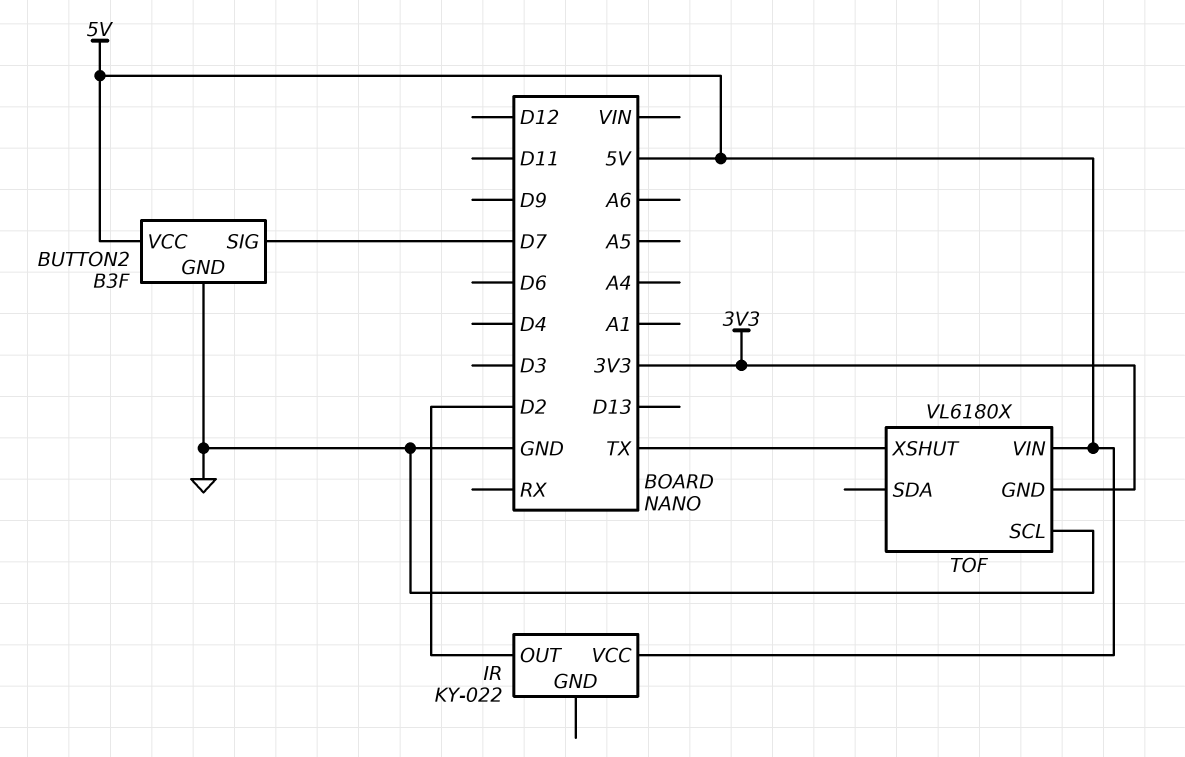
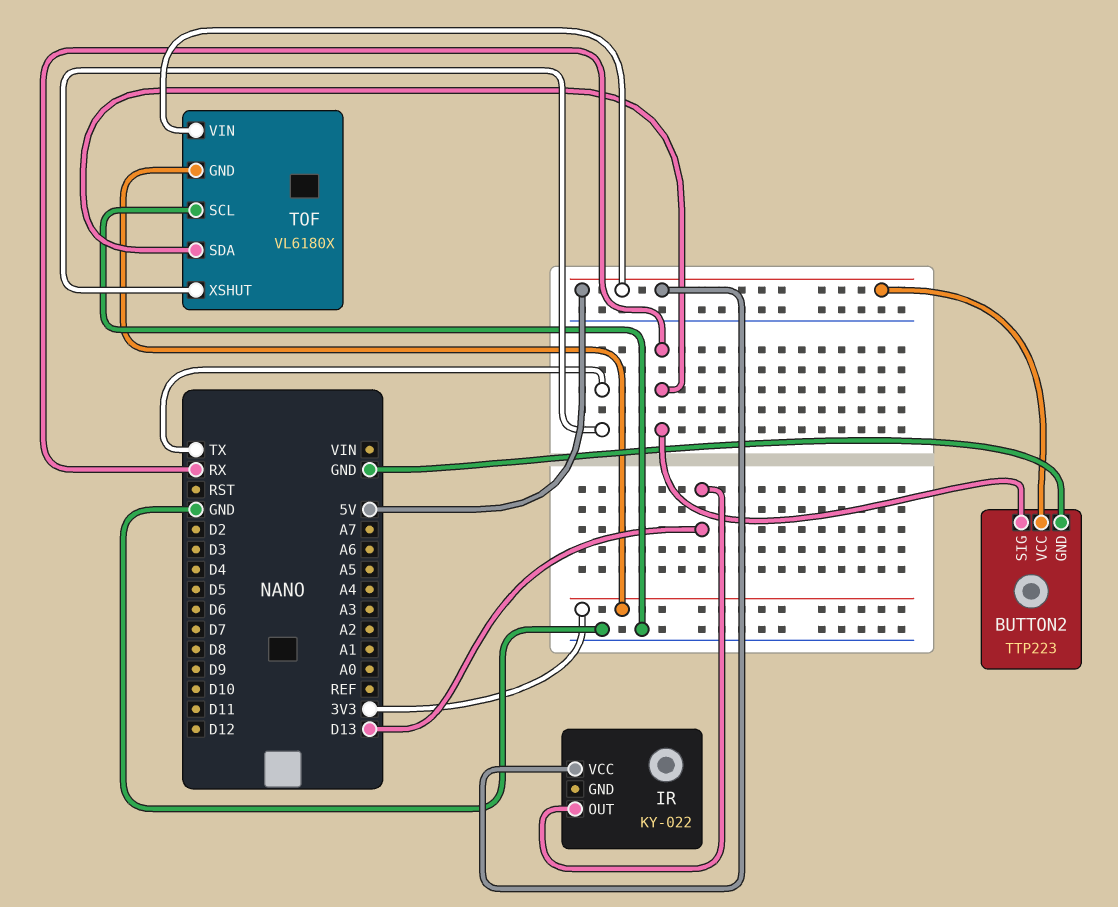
BUTTON2: B3F -> TTP223
BUTTON2 pin SIG: D7 -> RX
IR pin OUT: D2 -> D13
TOF pin SDA: none -> RX

